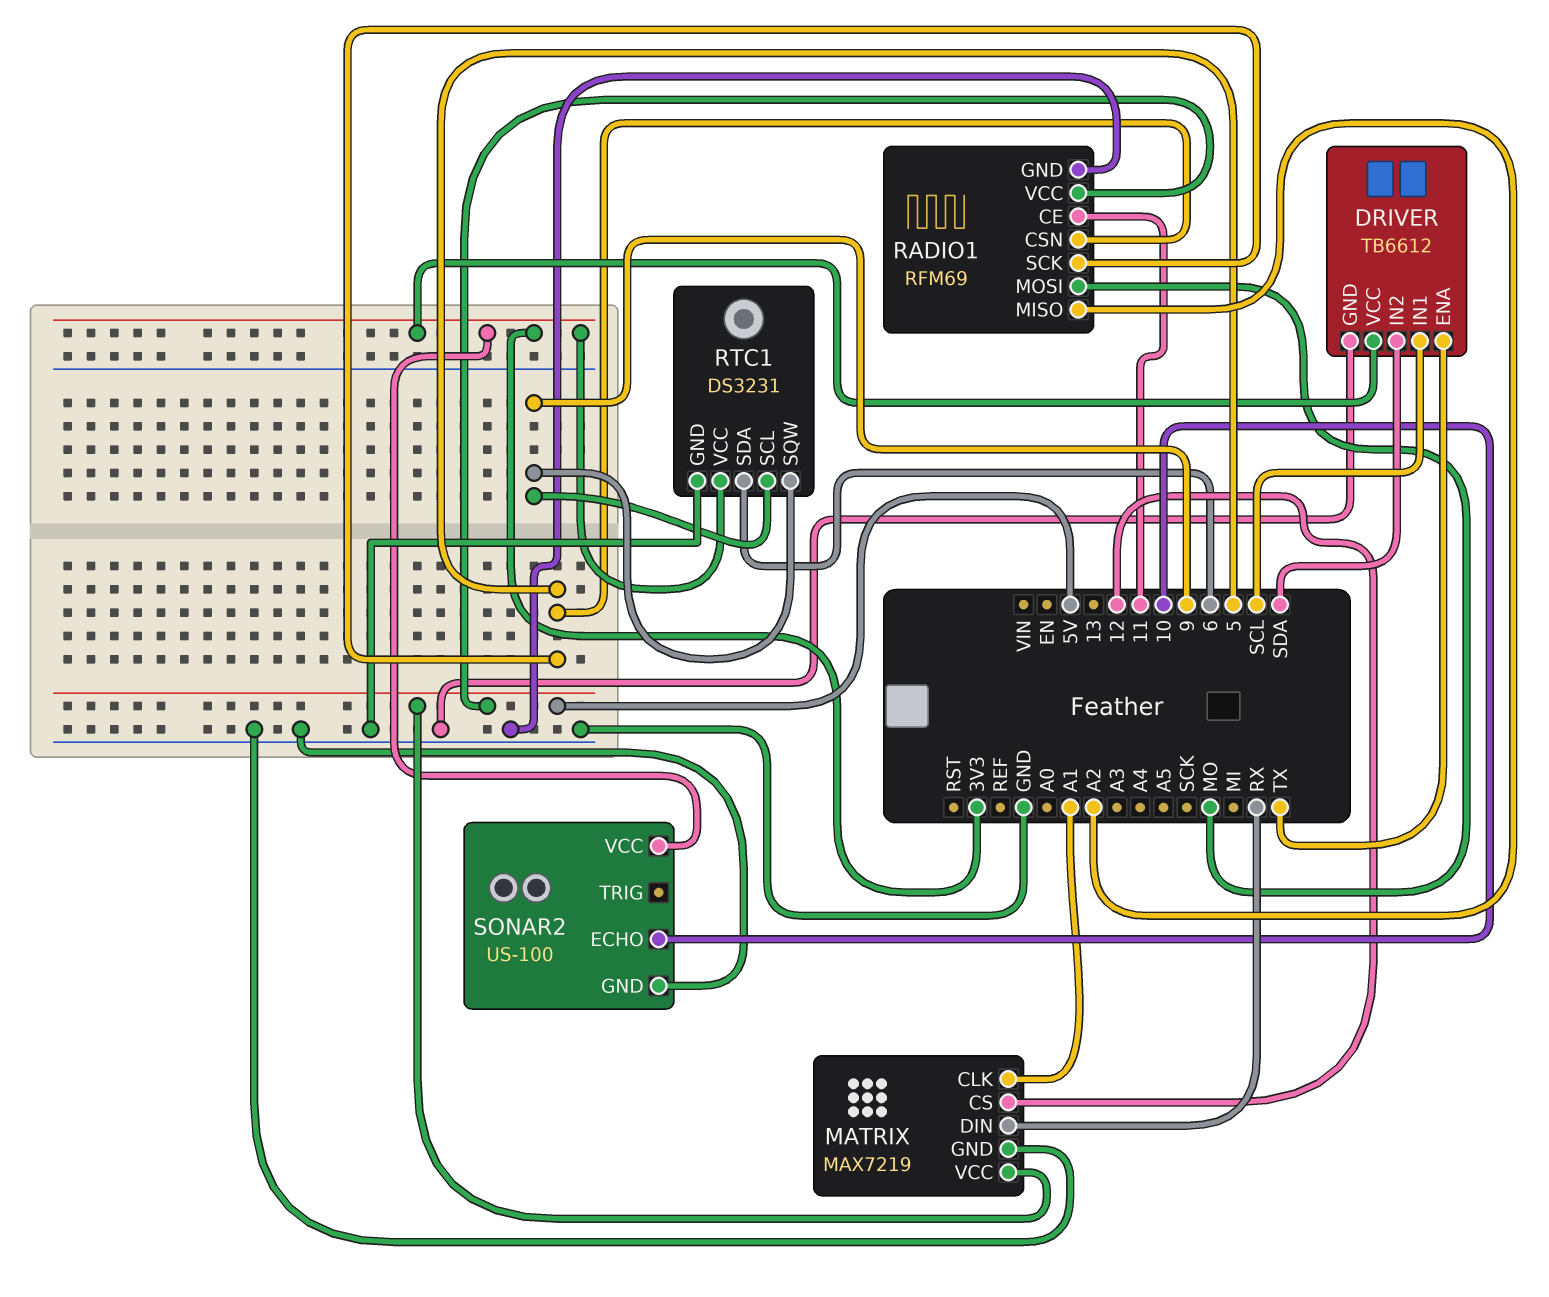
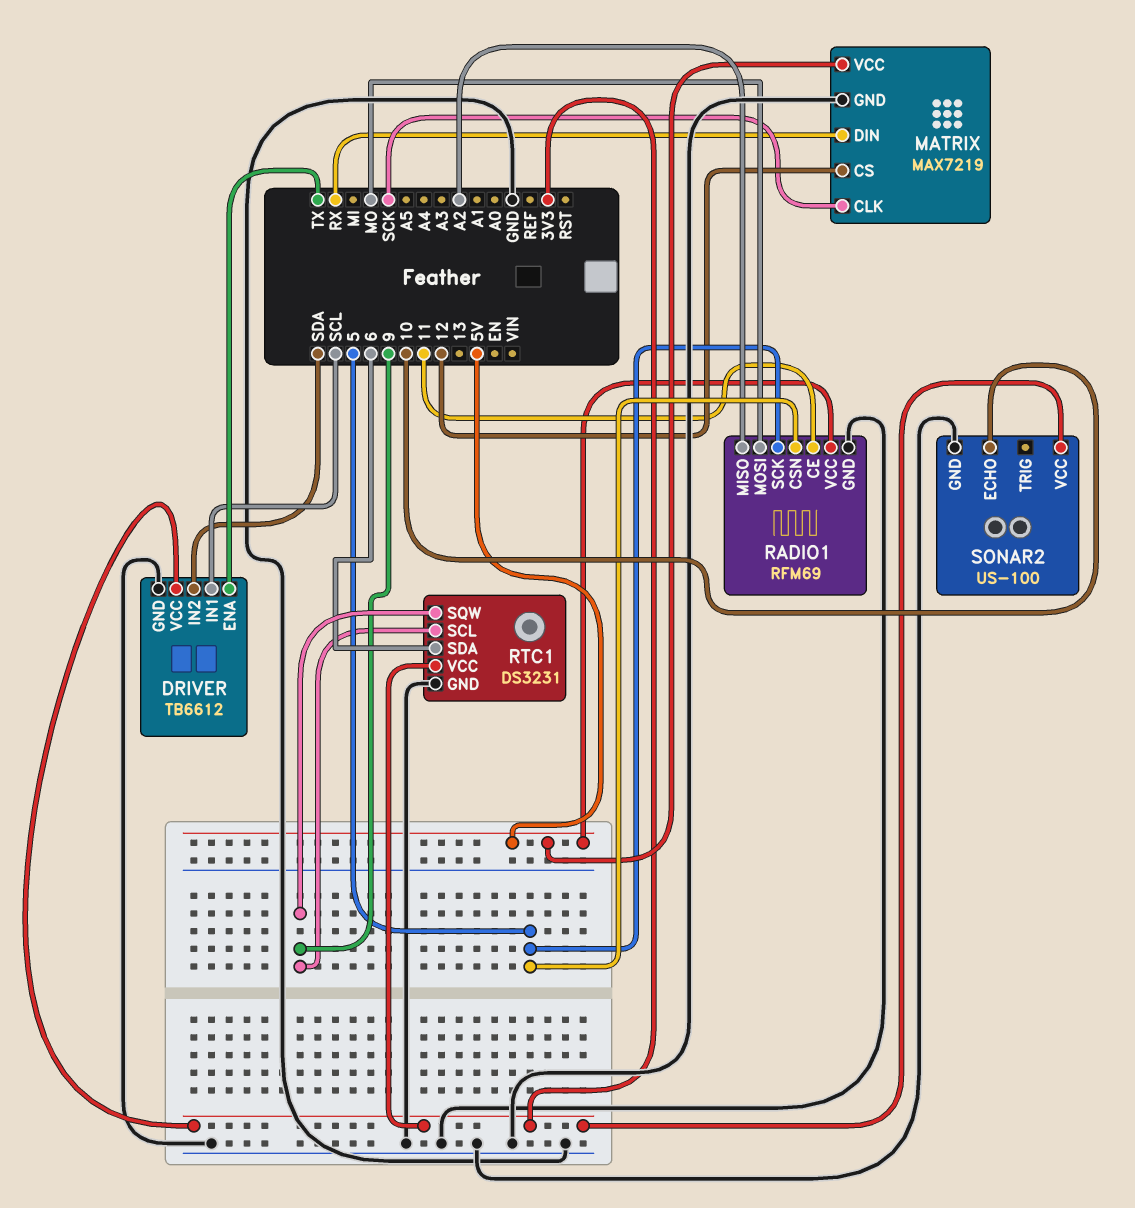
MATRIX pin CLK: A1 -> SCK

